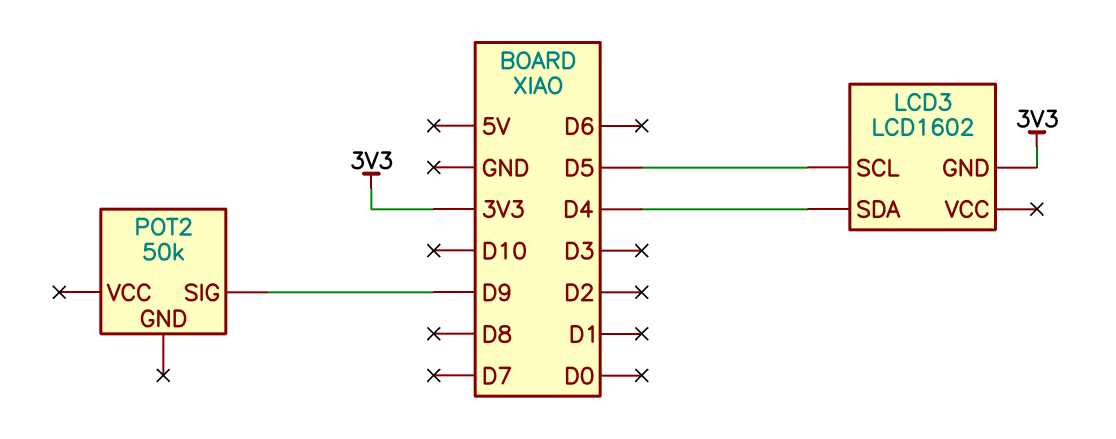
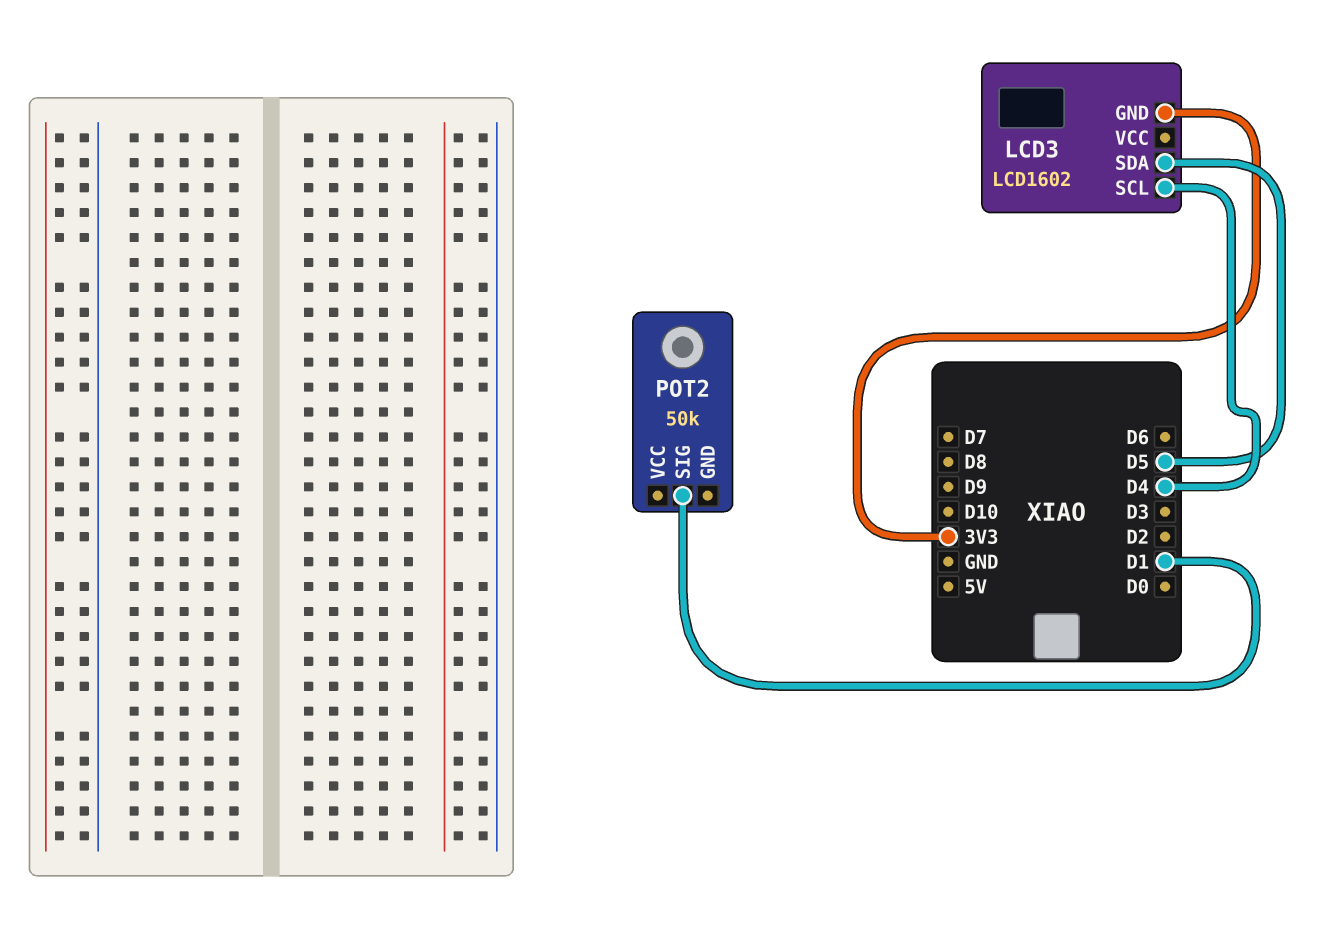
LCD3 pin SCL: D5 -> D4
LCD3 pin SDA: D4 -> D5
POT2 pin SIG: D9 -> D1

